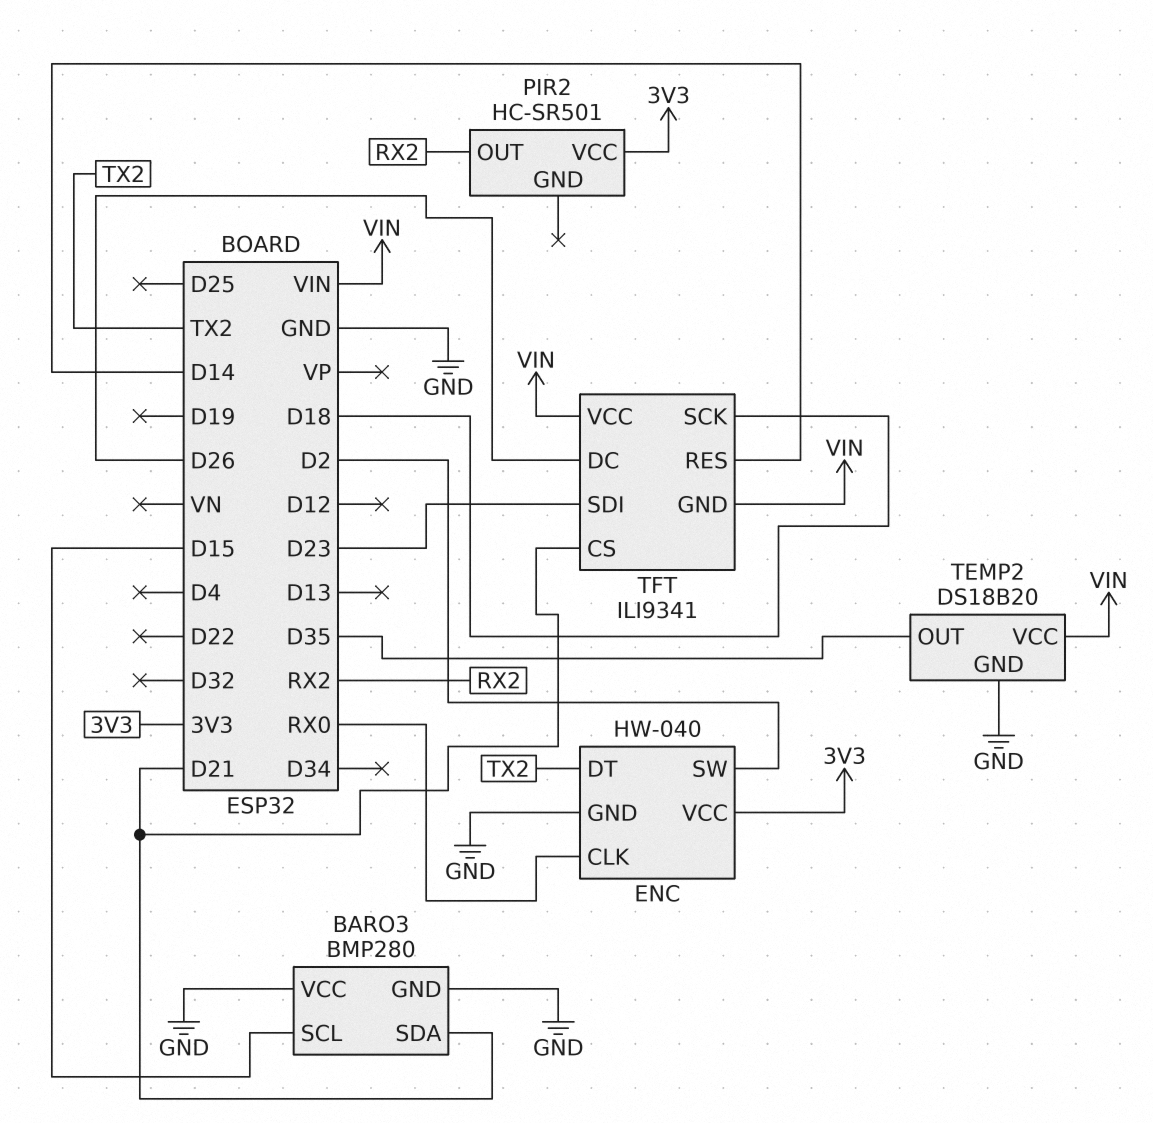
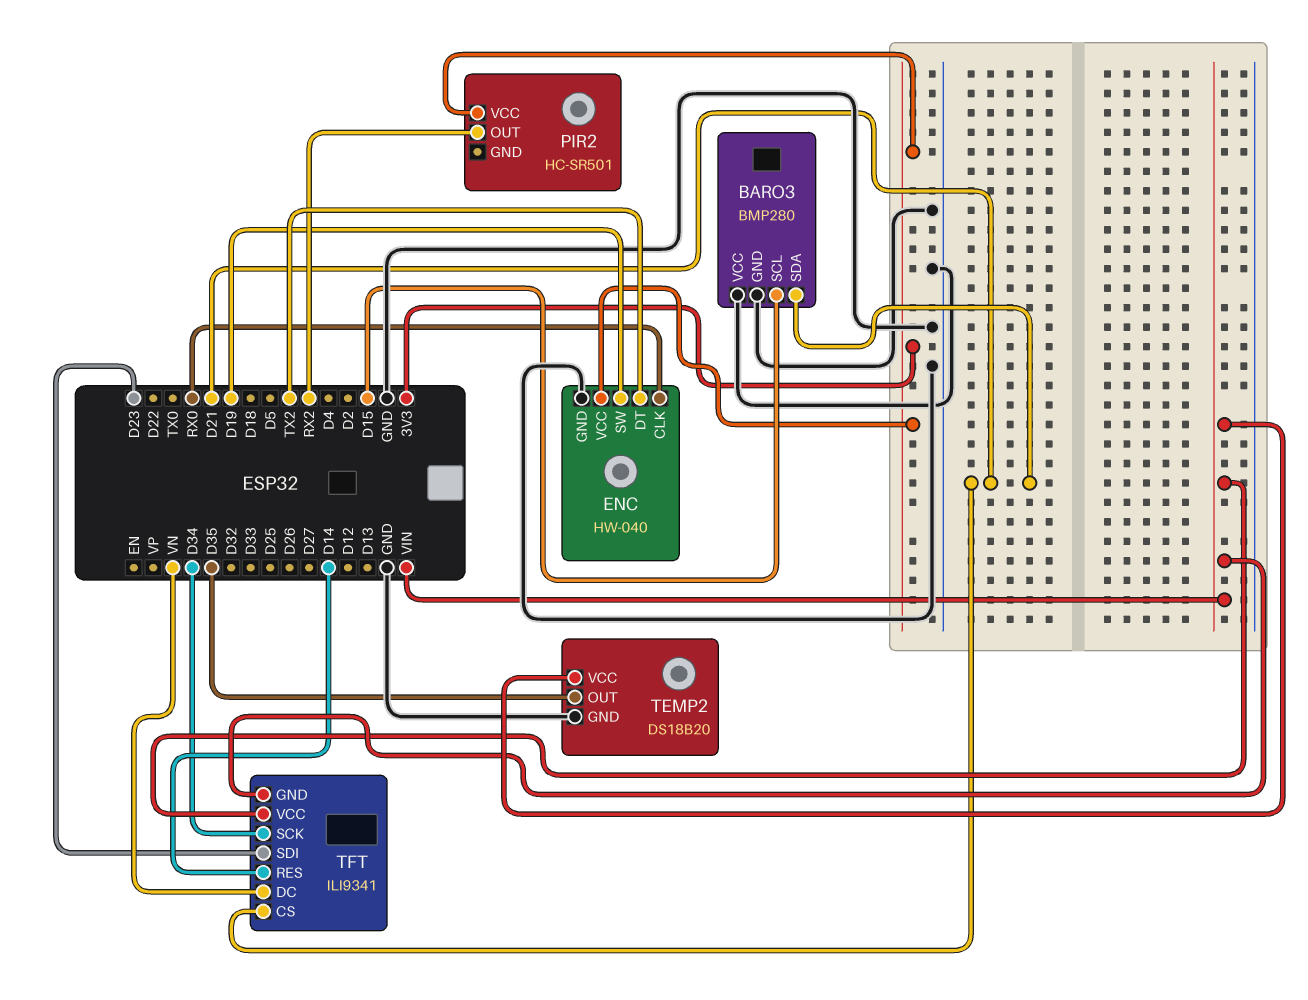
ENC pin SW: D2 -> D19
TFT pin DC: D26 -> VN
TFT pin SCK: D18 -> D34

